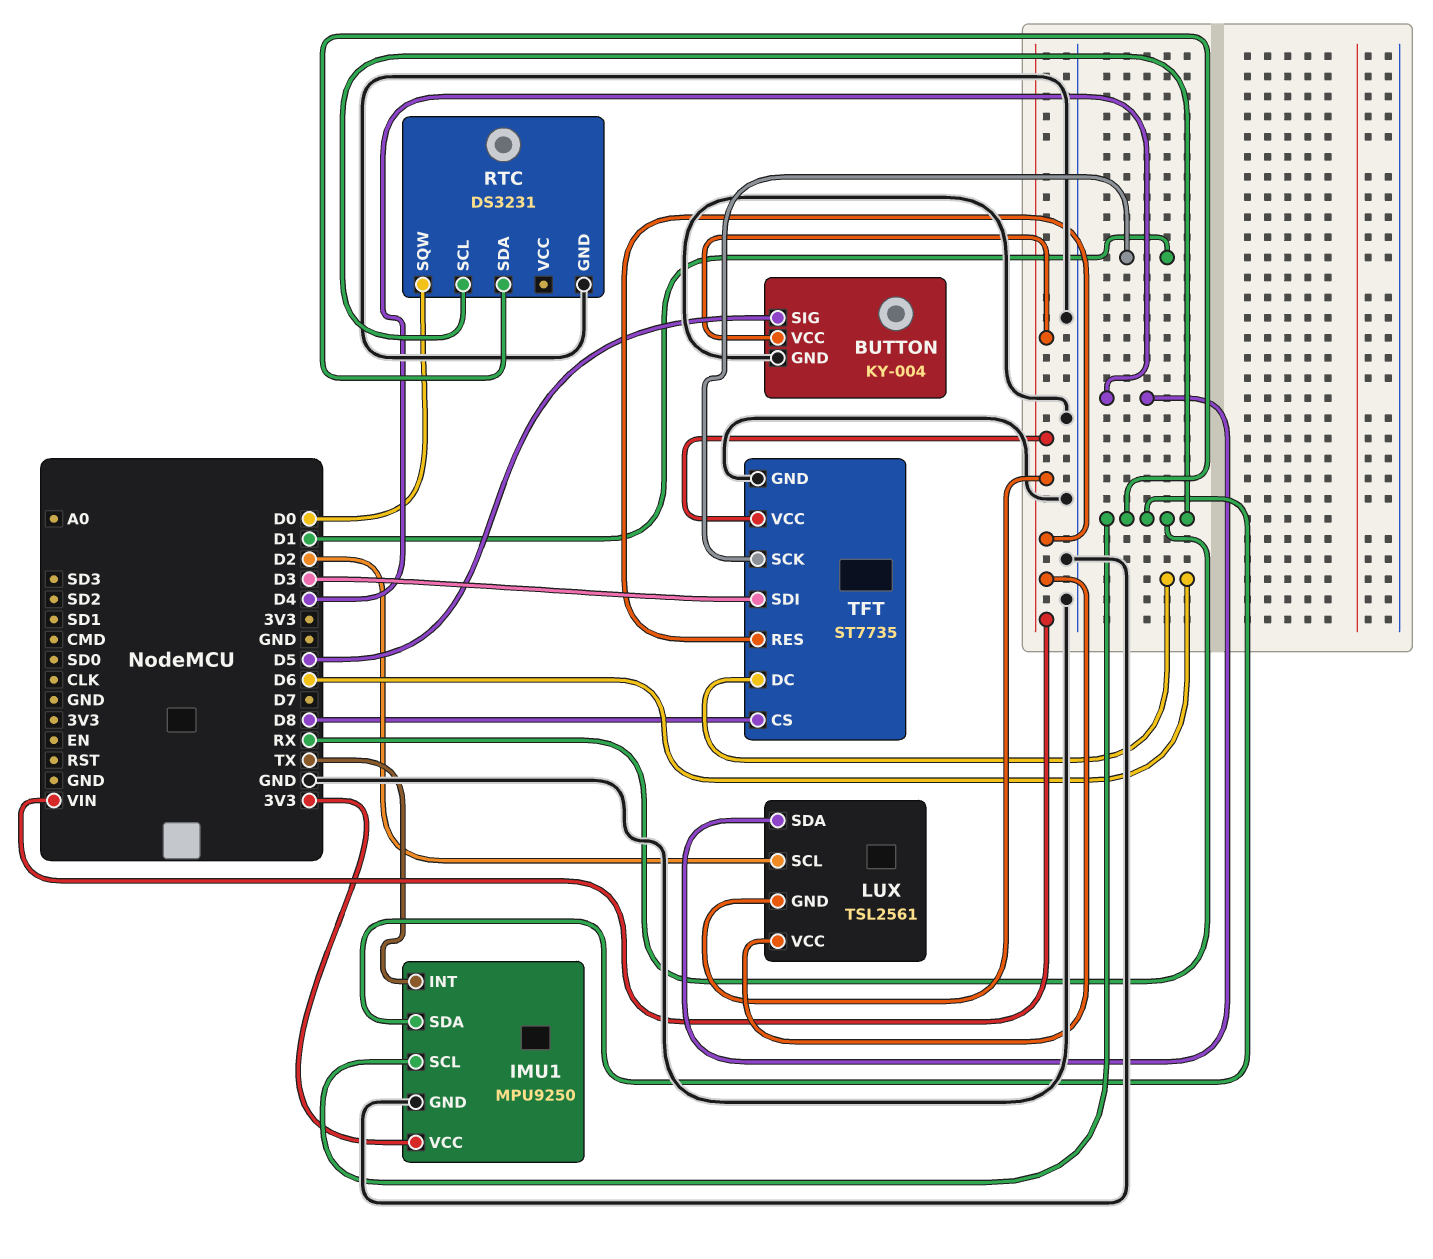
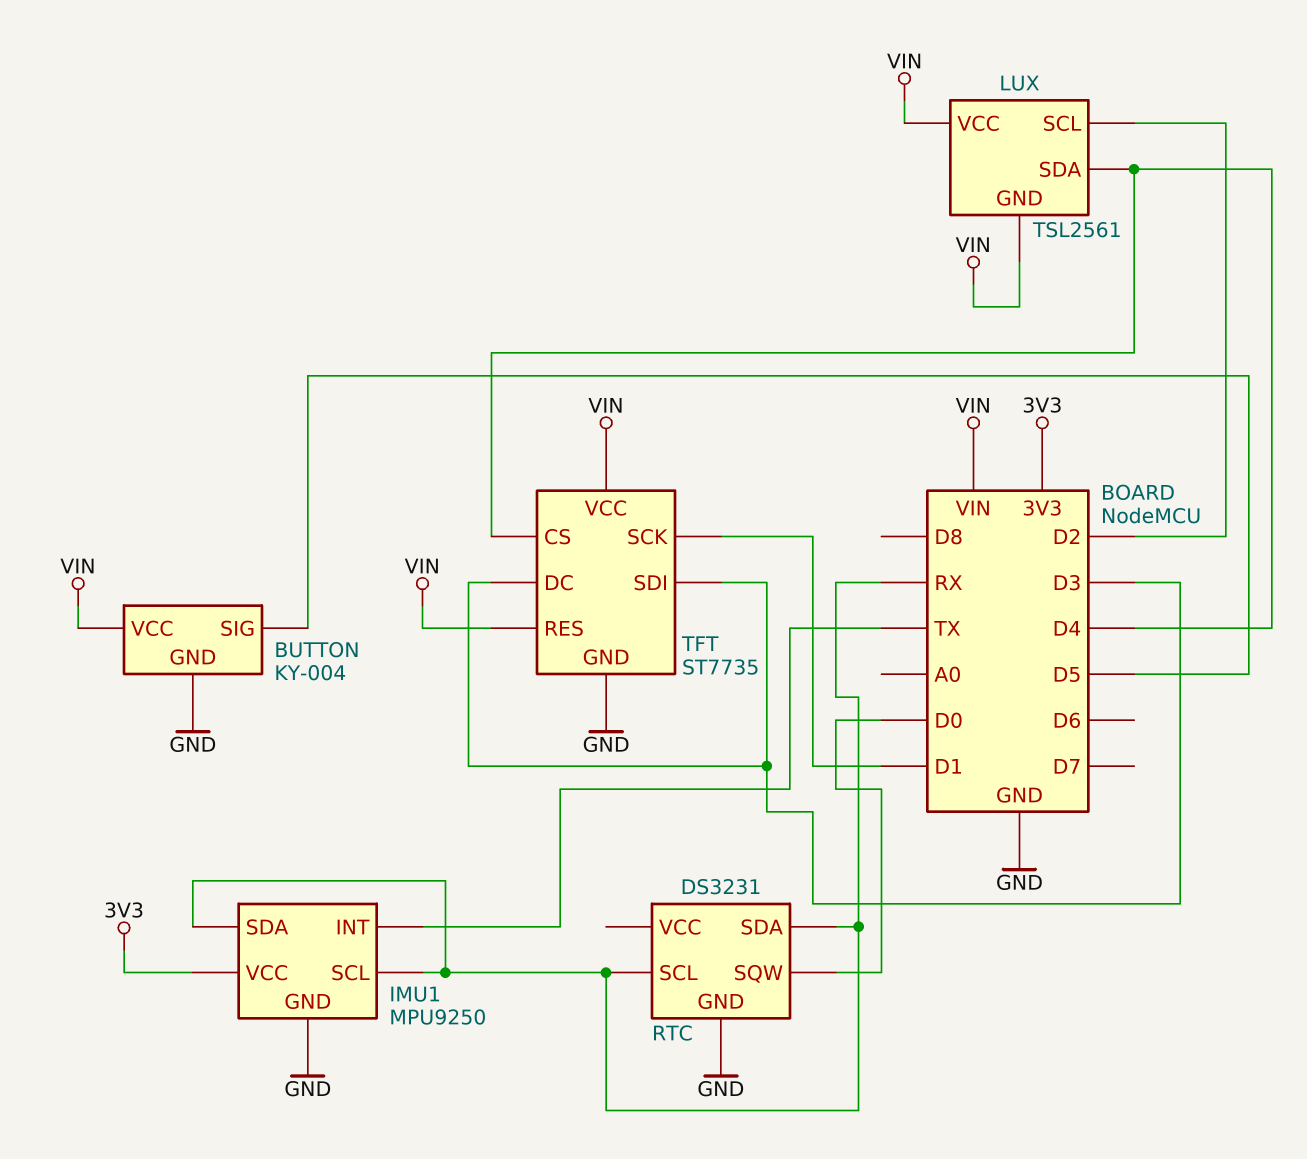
TFT pin CS: D8 -> D4
TFT pin DC: D6 -> D3

